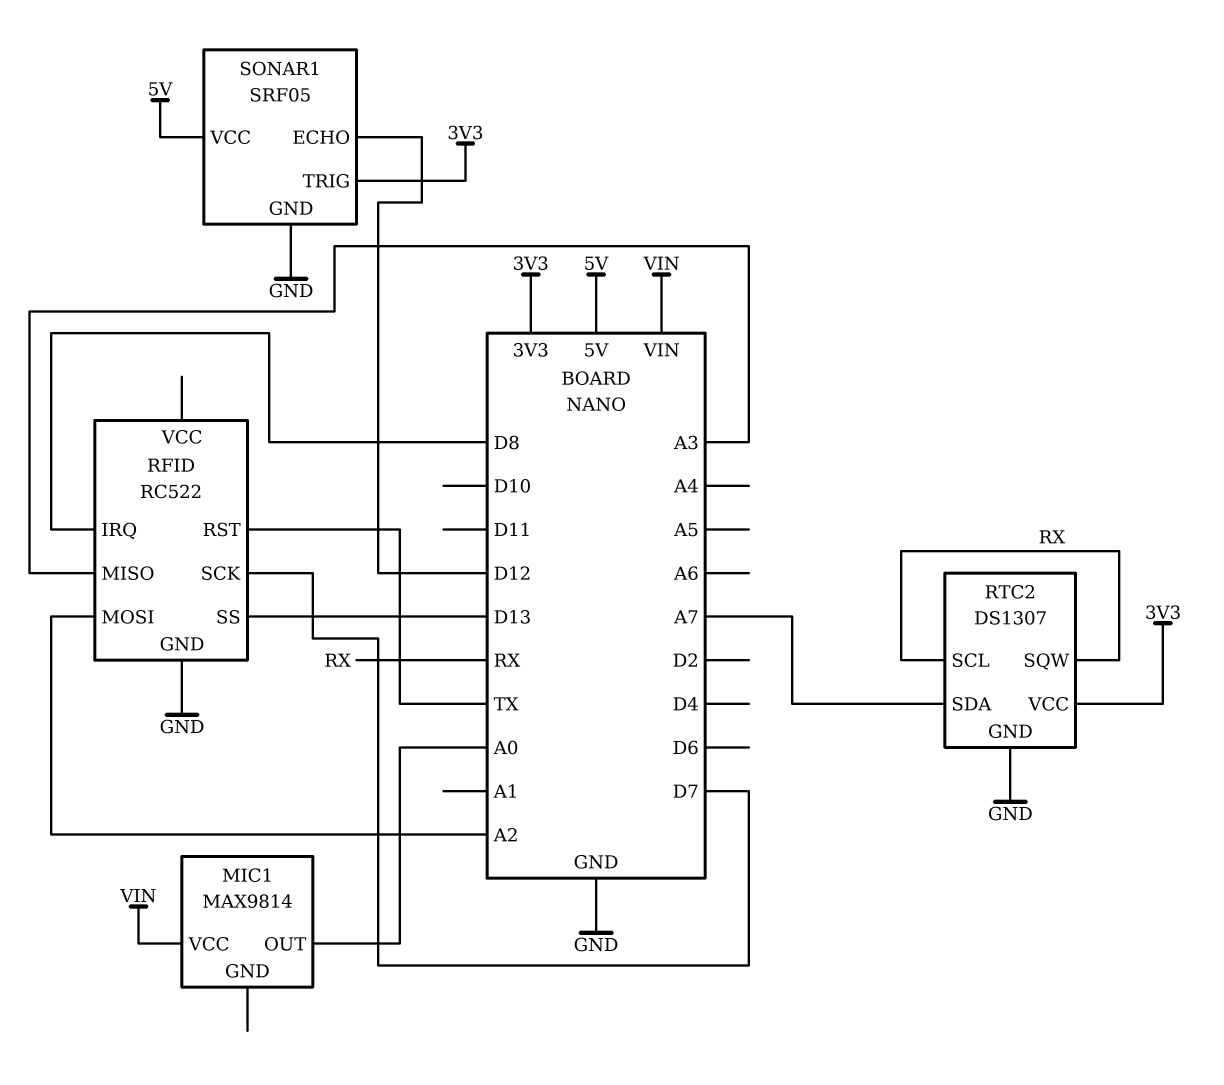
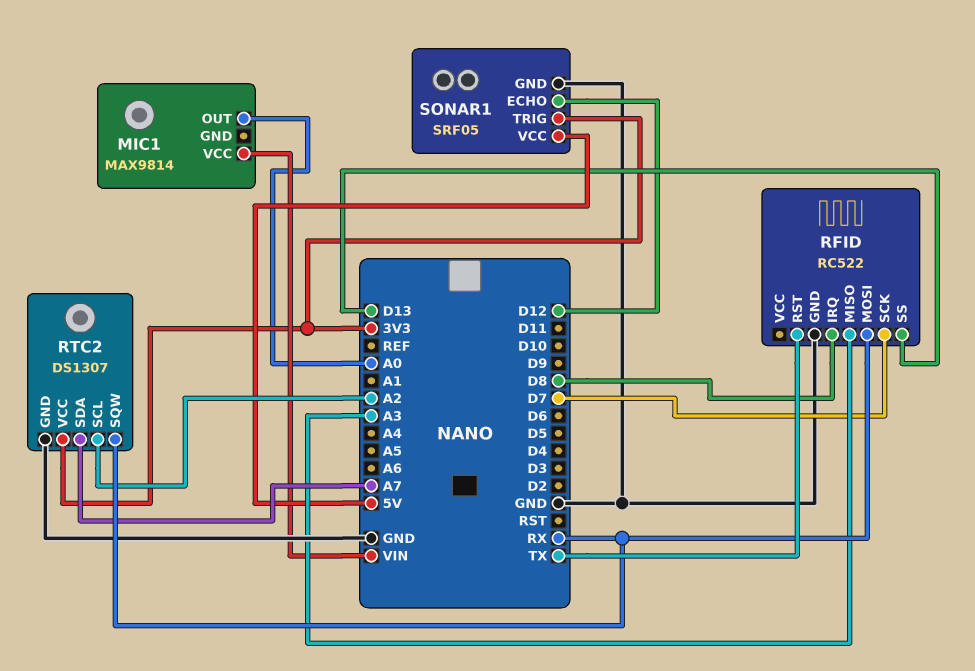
RFID pin MOSI: A2 -> RX
RTC2 pin SCL: RX -> A2

